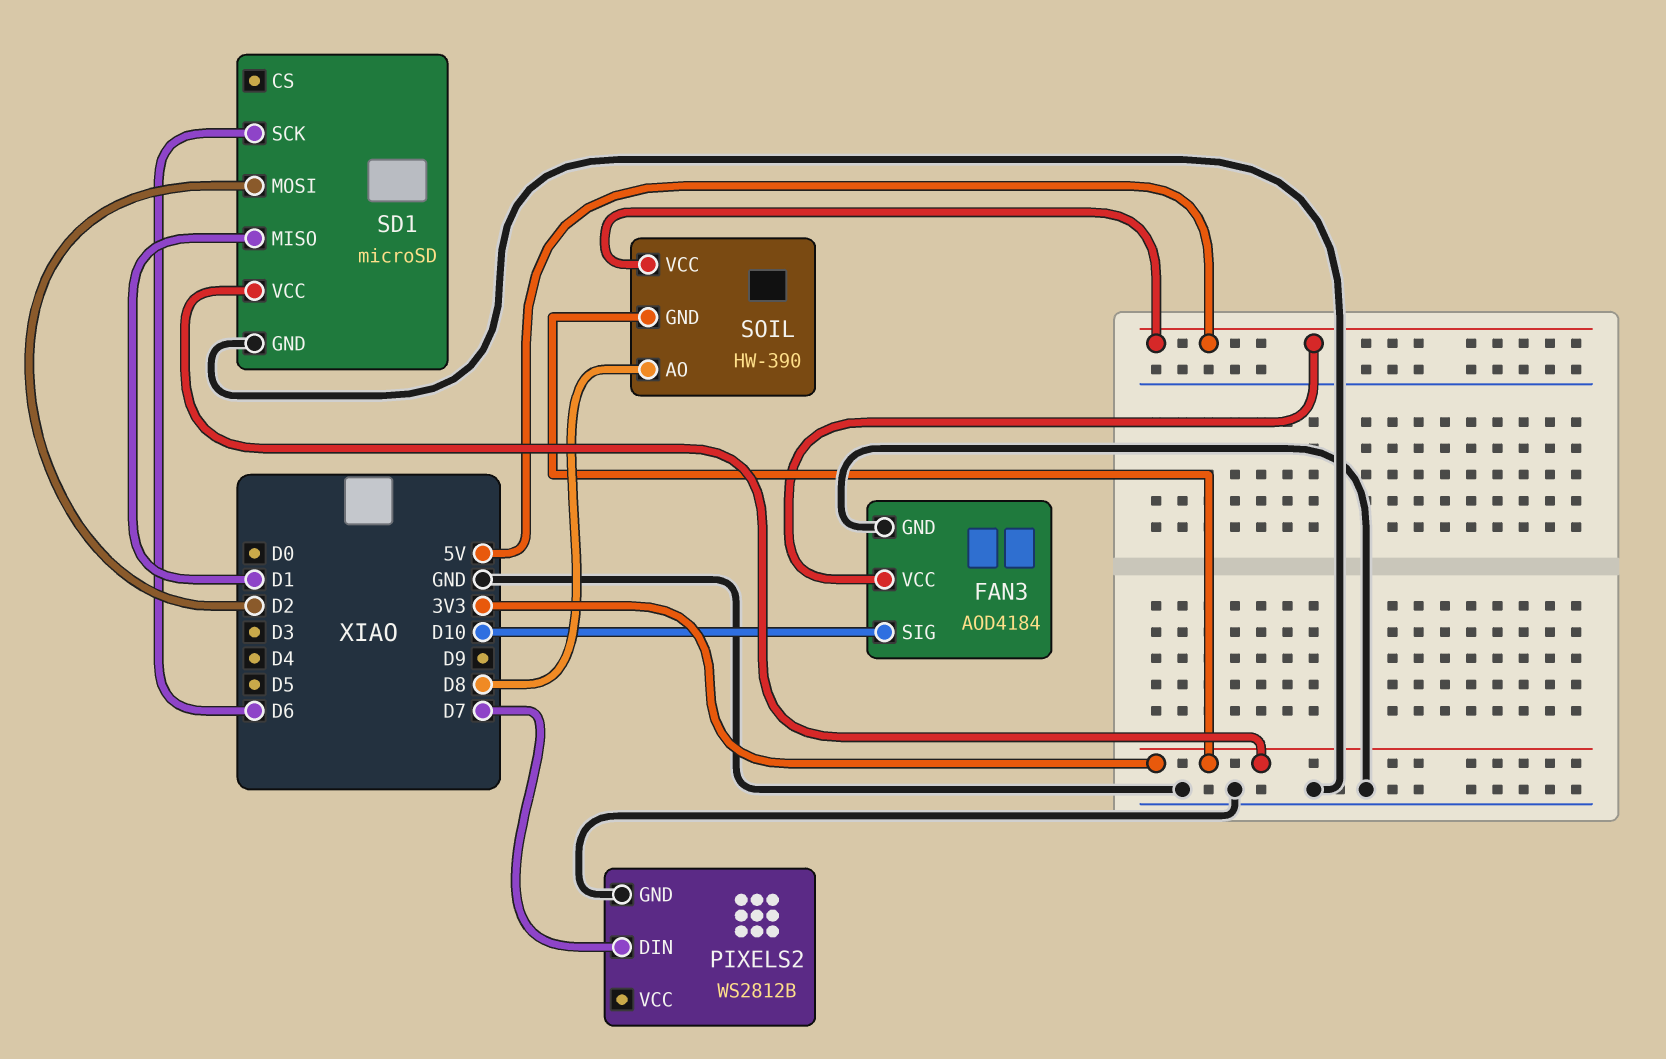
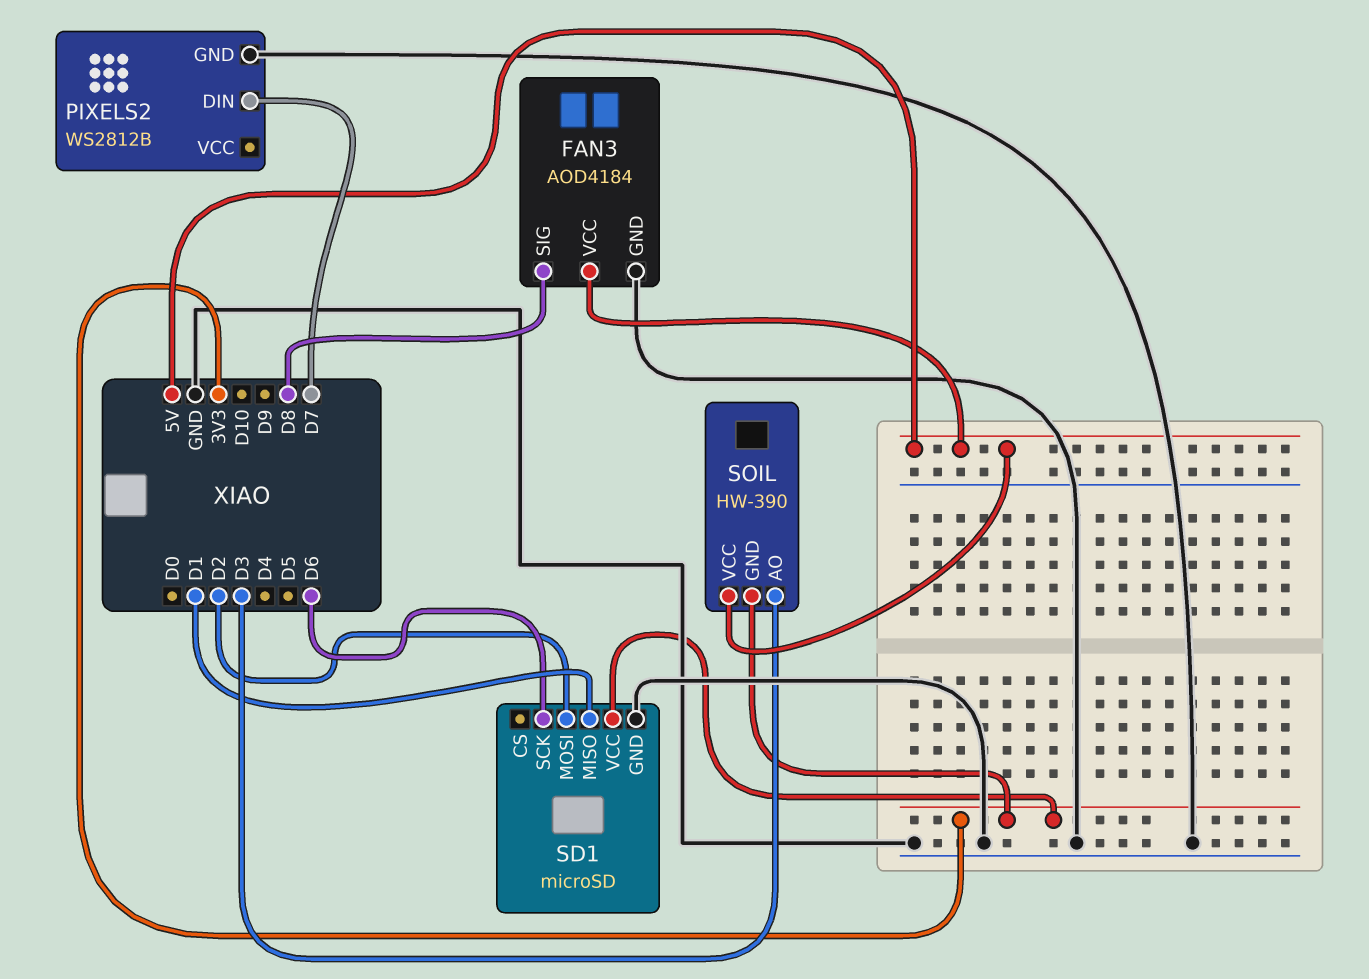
FAN3 pin SIG: D10 -> D8
SOIL pin AO: D8 -> D3

